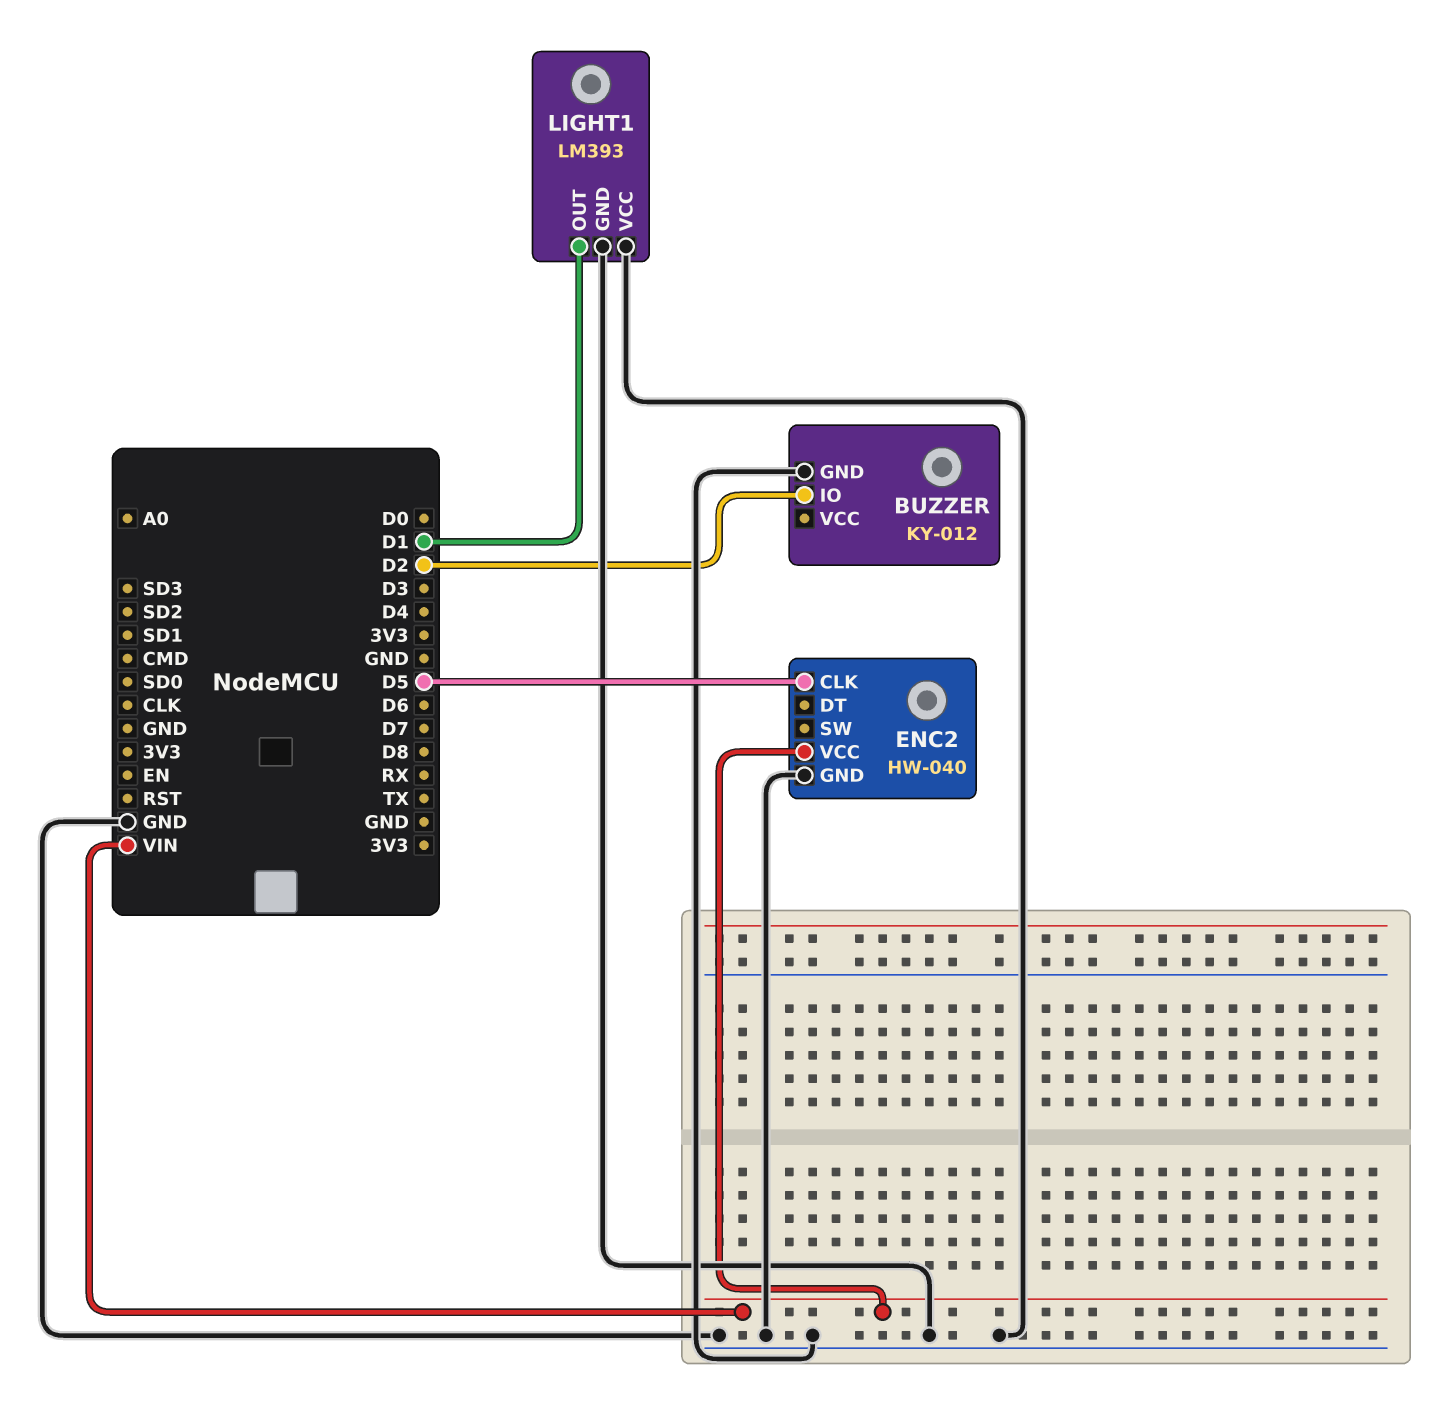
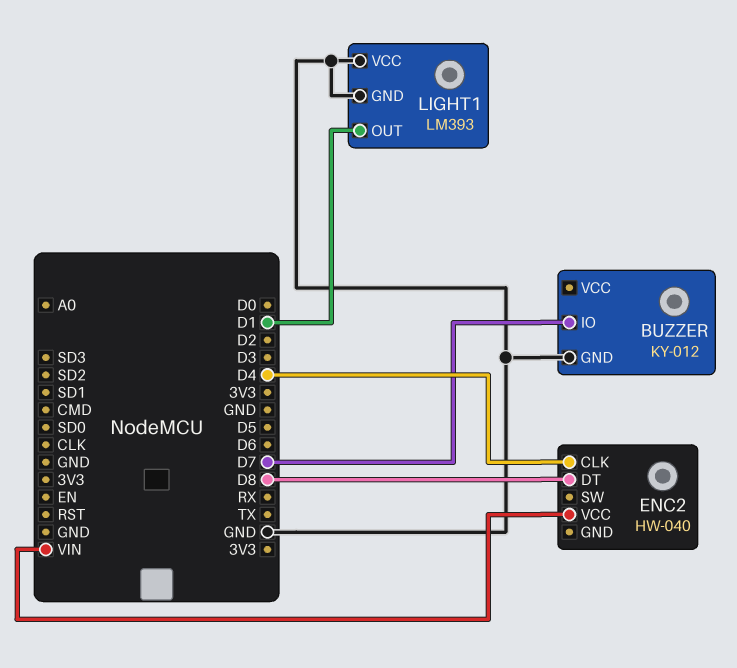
BUZZER pin IO: D2 -> D7
ENC2 pin CLK: D5 -> D4
ENC2 pin DT: none -> D8
ENC2 pin GND: GND -> none

